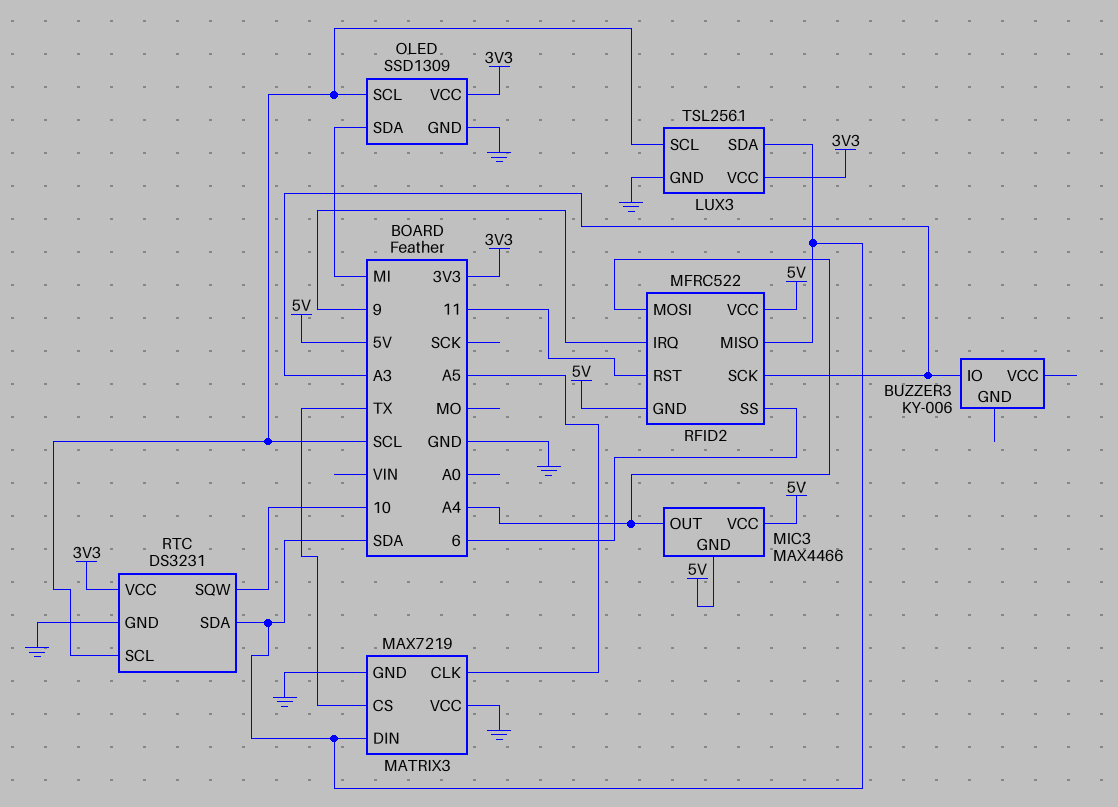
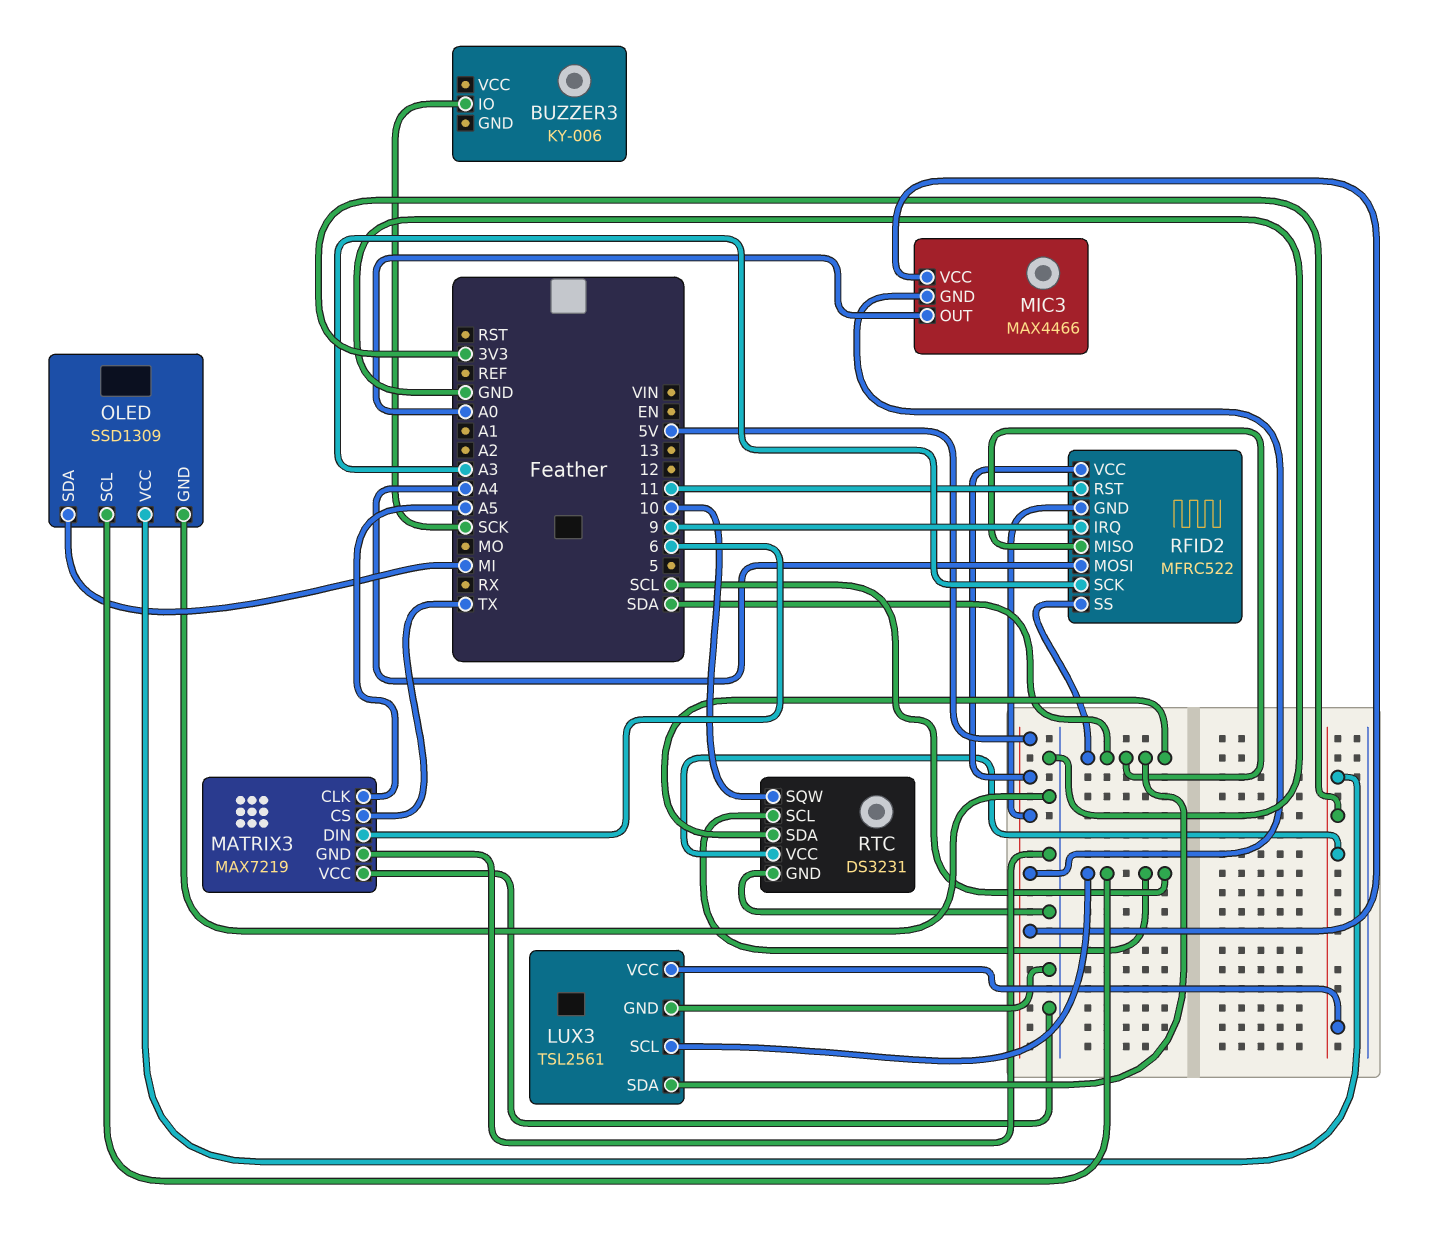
BUZZER3 pin IO: A3 -> SCK
MATRIX3 pin DIN: SDA -> 6
MIC3 pin OUT: A4 -> A0
RFID2 pin SS: 6 -> SDA

